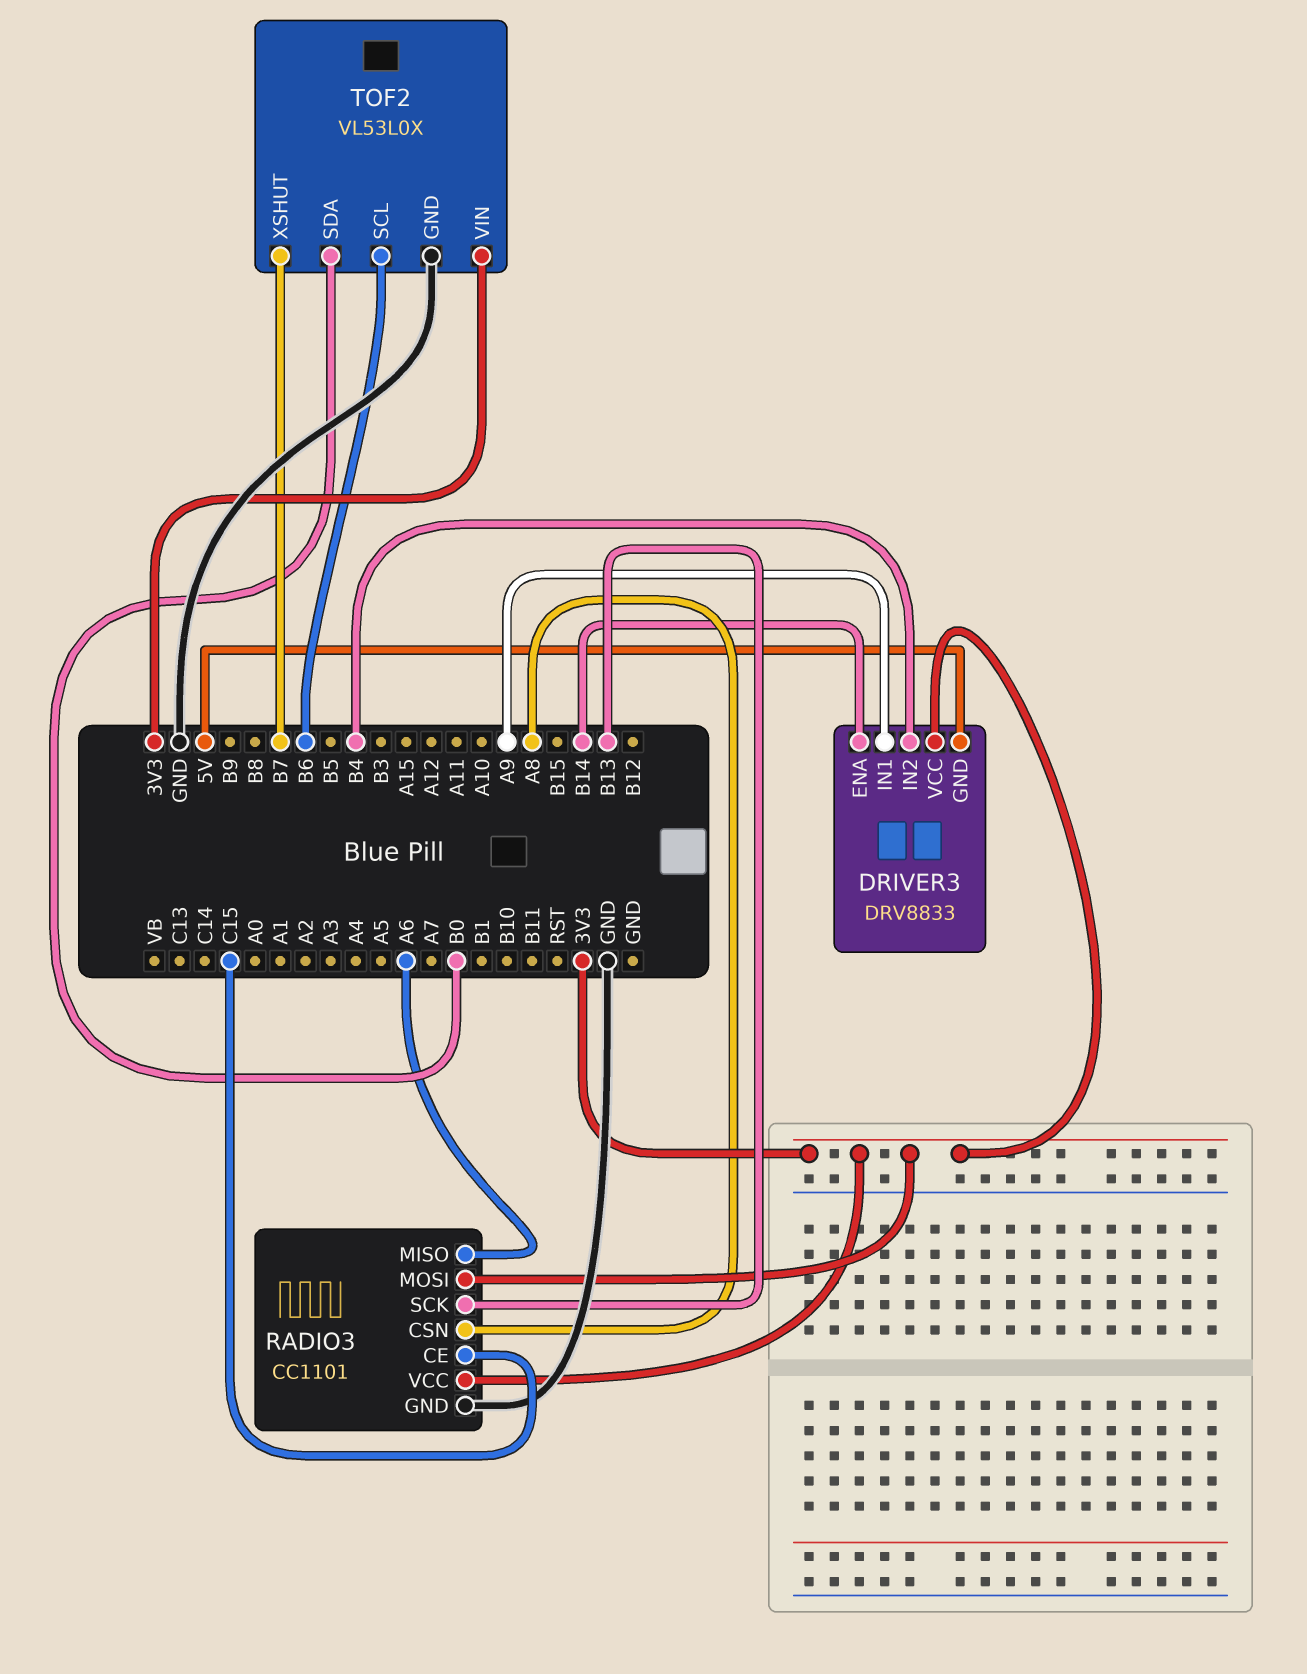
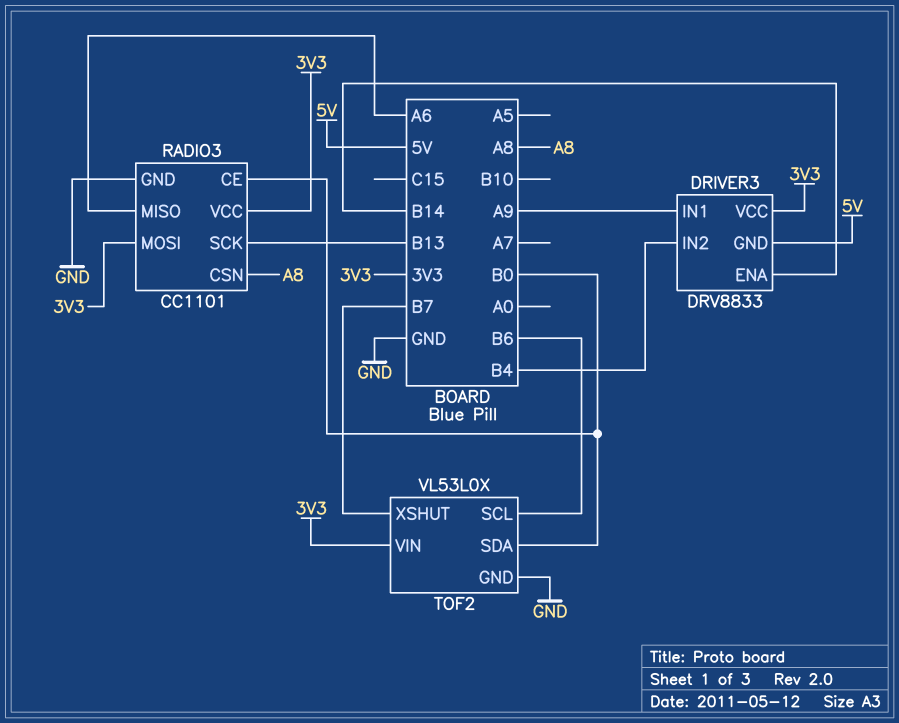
RADIO3 pin CE: C15 -> B0

